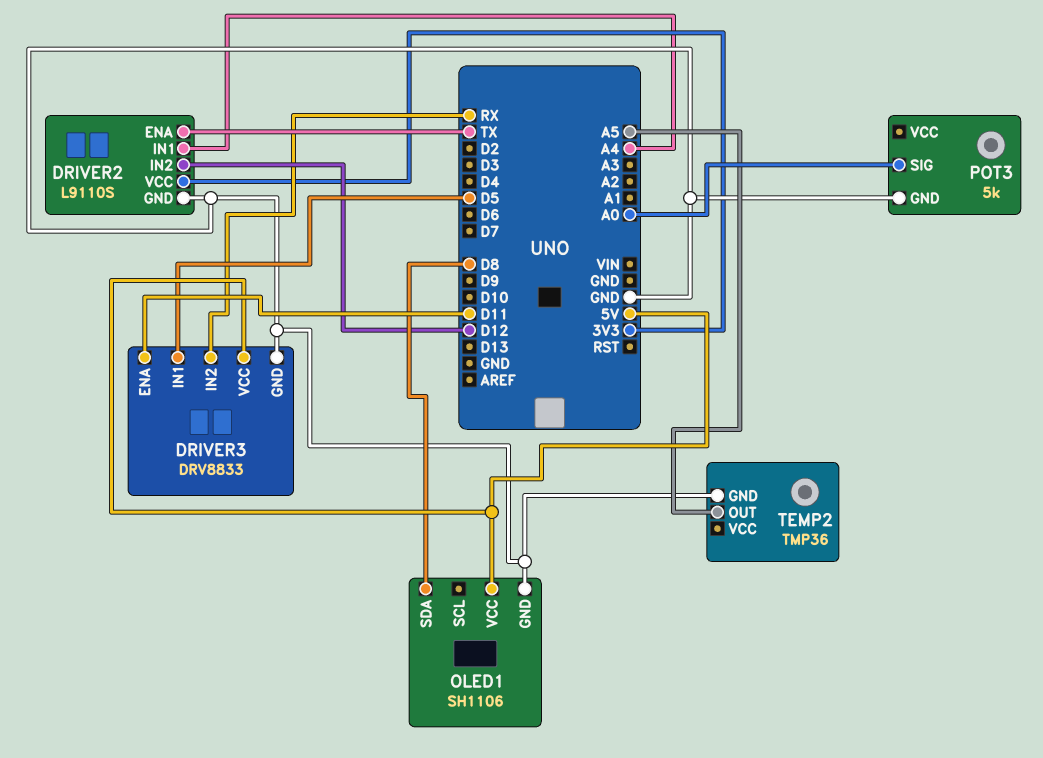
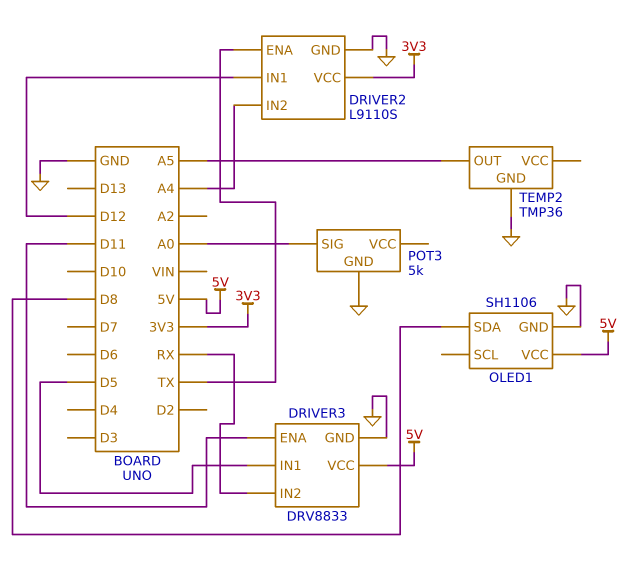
DRIVER2 pin IN1: A4 -> D12
DRIVER2 pin IN2: D12 -> A4

